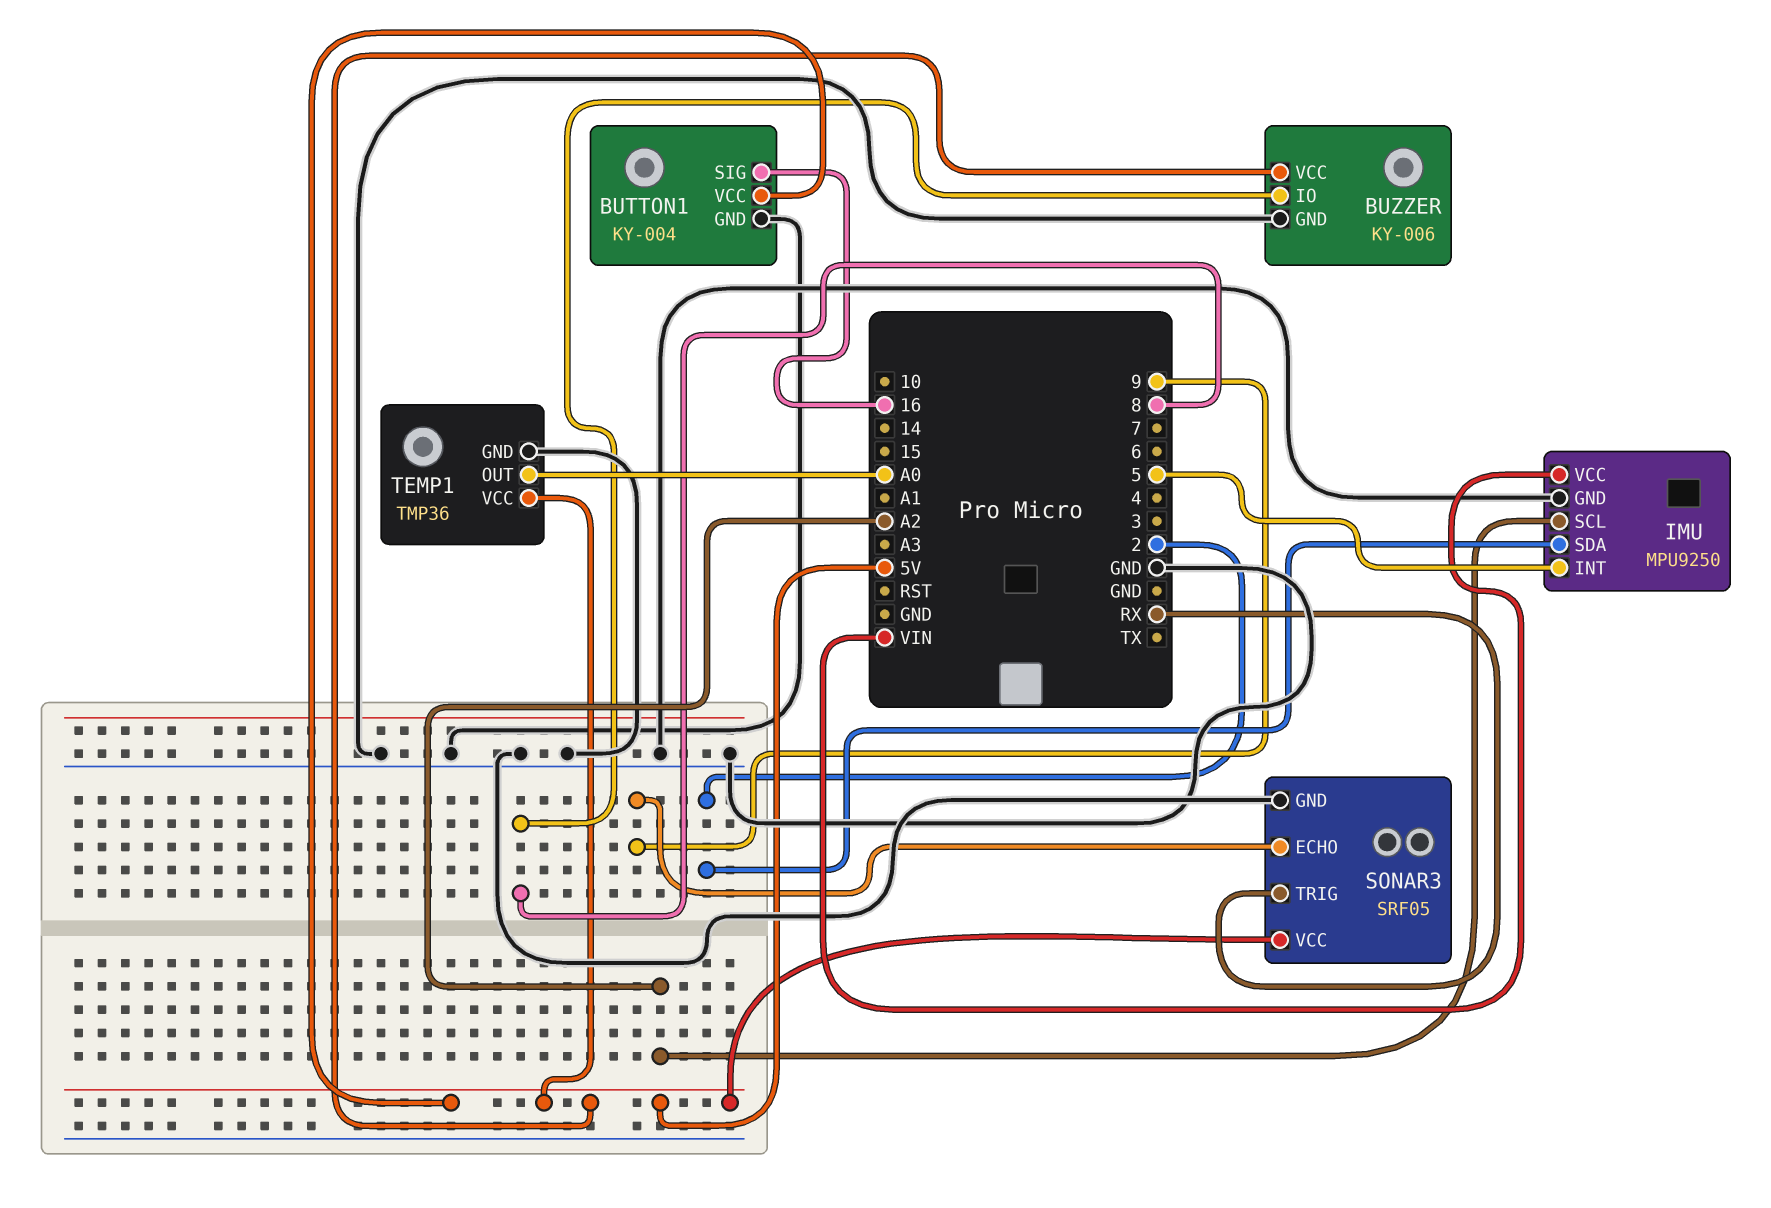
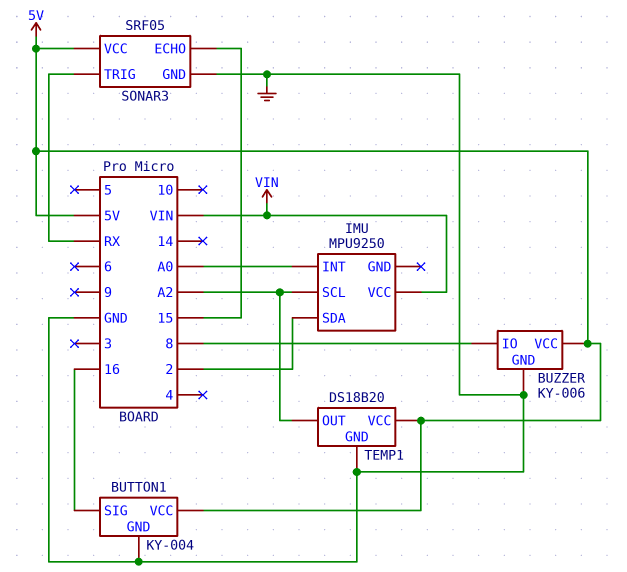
IMU pin GND: GND -> none
IMU pin INT: 5 -> A0
SONAR3 pin ECHO: 9 -> 15
TEMP1: TMP36 -> DS18B20
TEMP1 pin OUT: A0 -> A2

